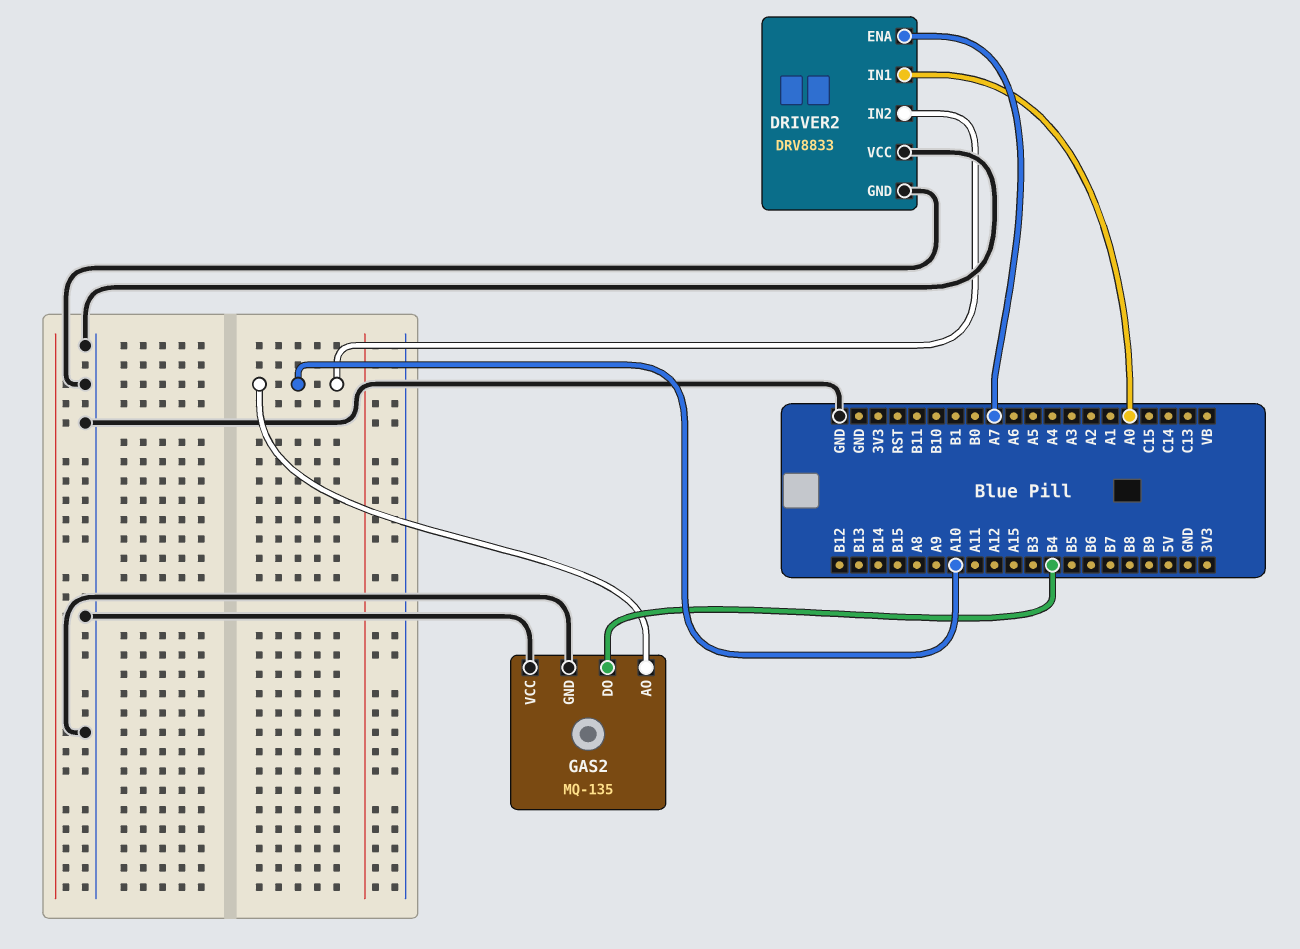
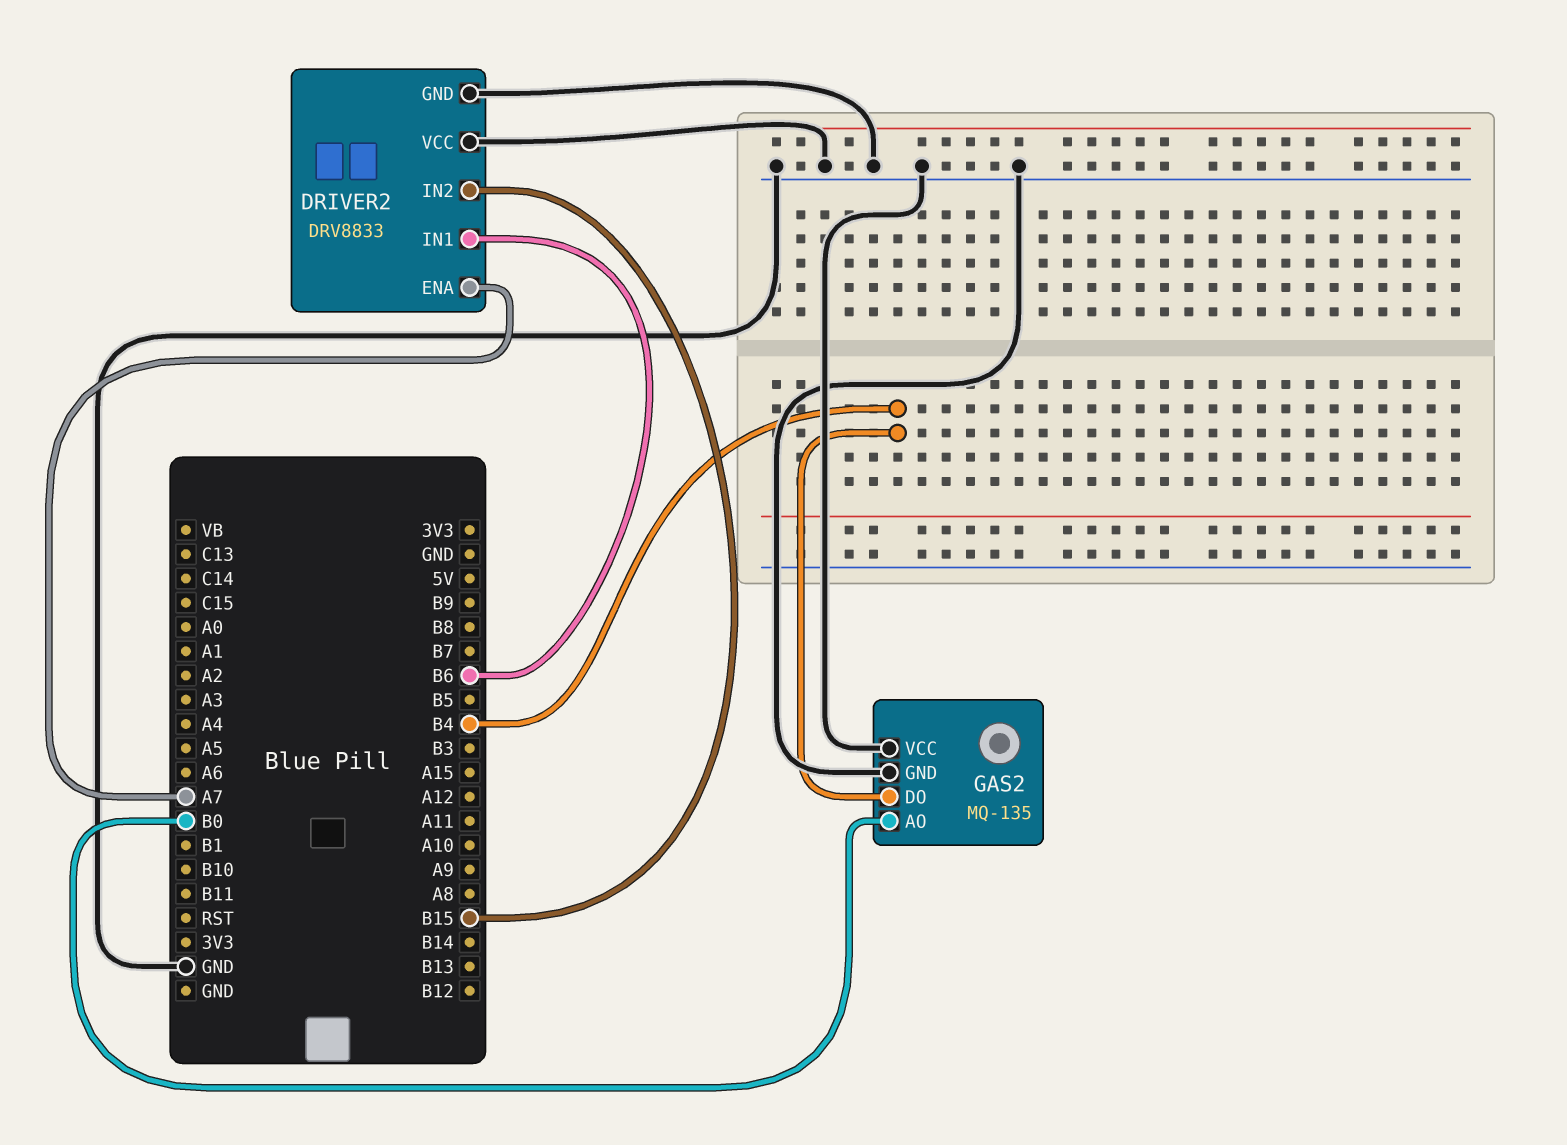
DRIVER2 pin IN1: A0 -> B6
DRIVER2 pin IN2: A10 -> B15
GAS2 pin AO: A10 -> B0

